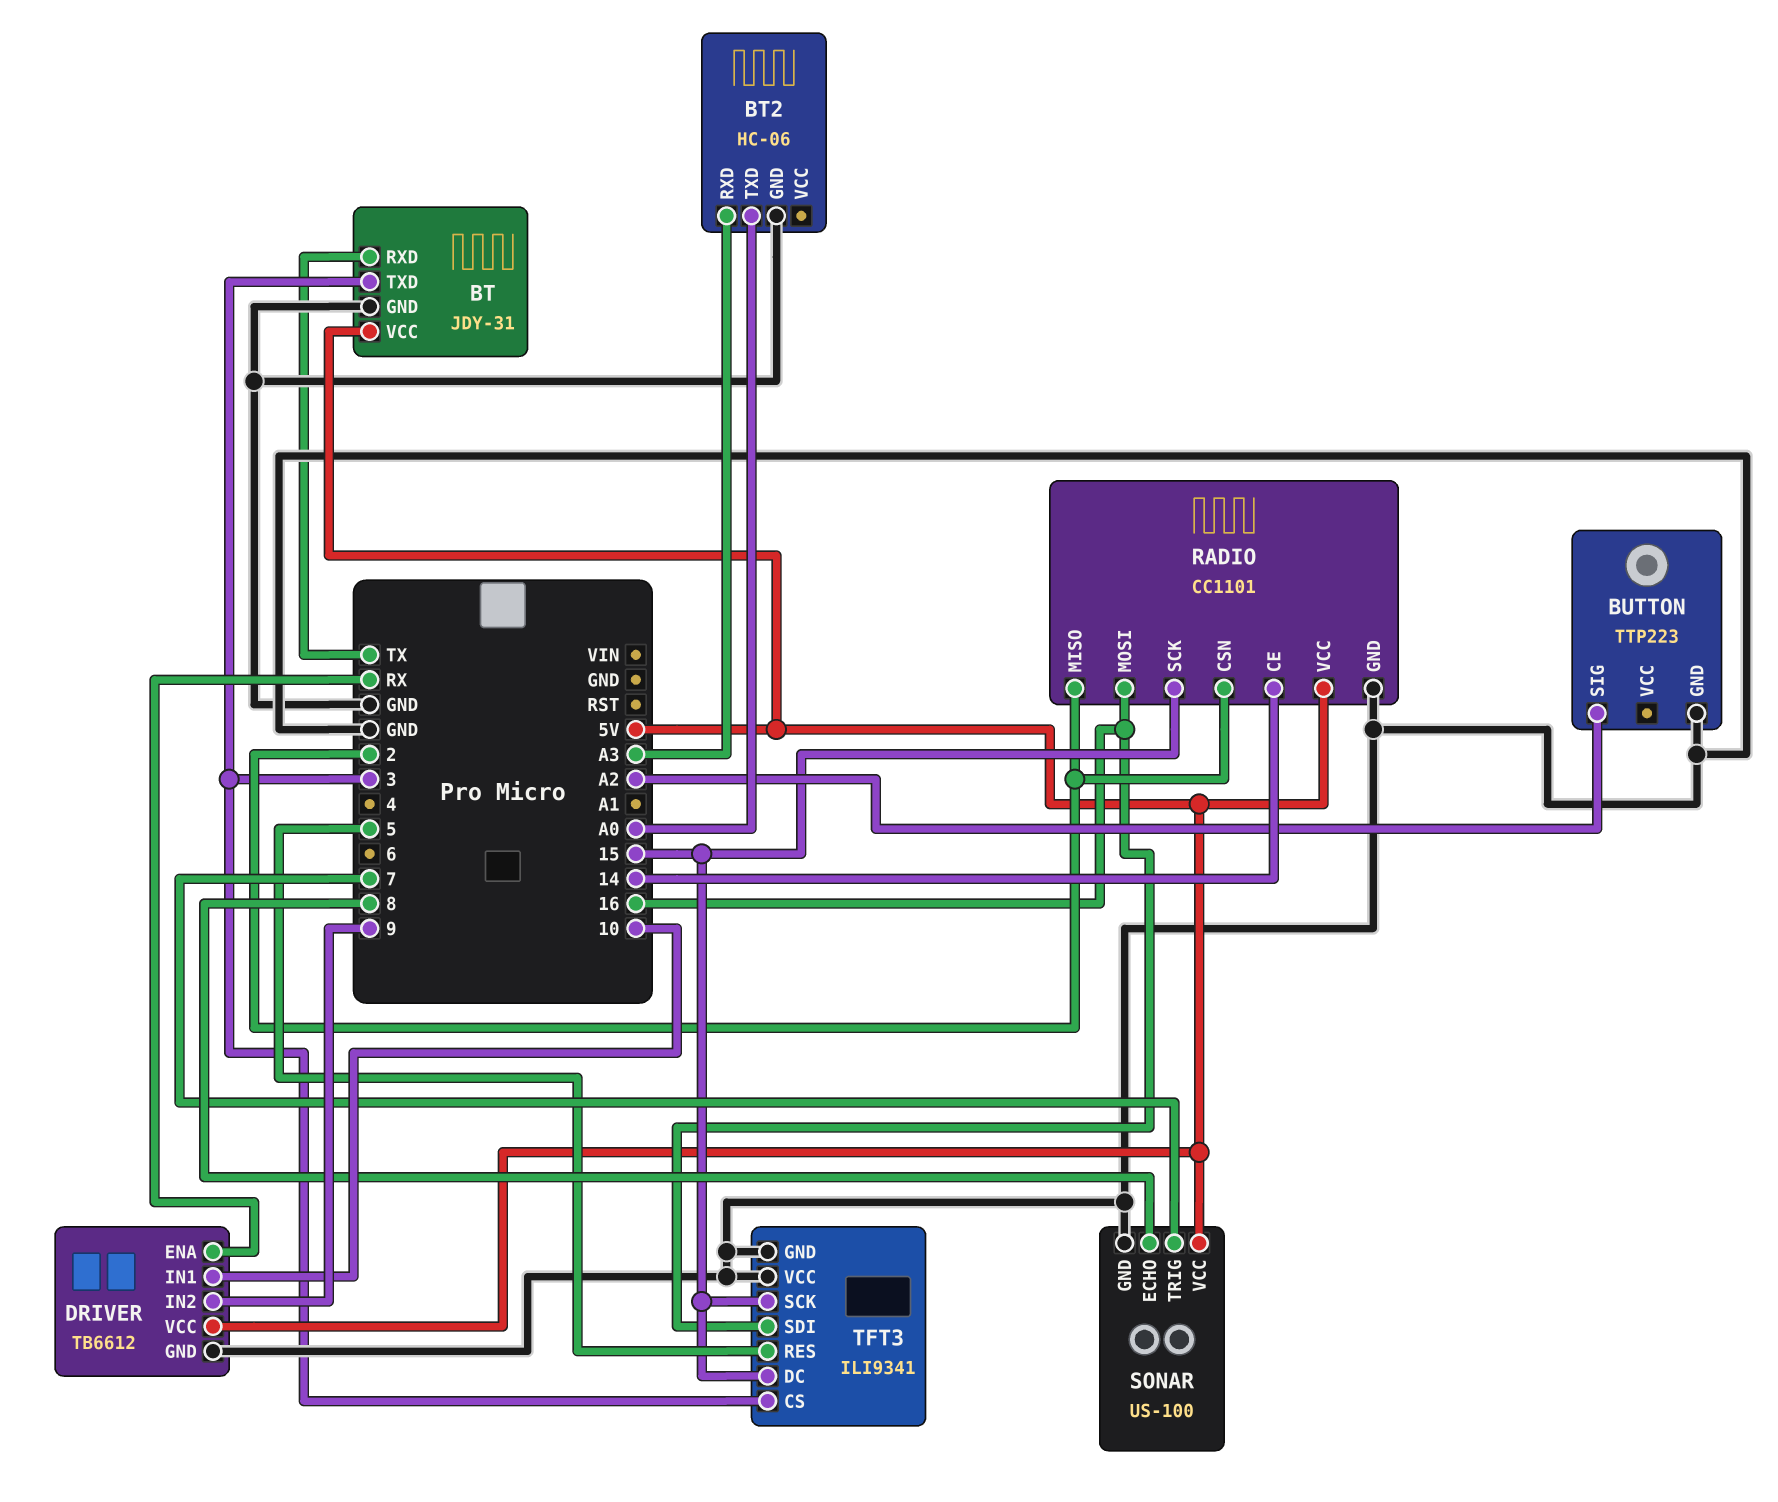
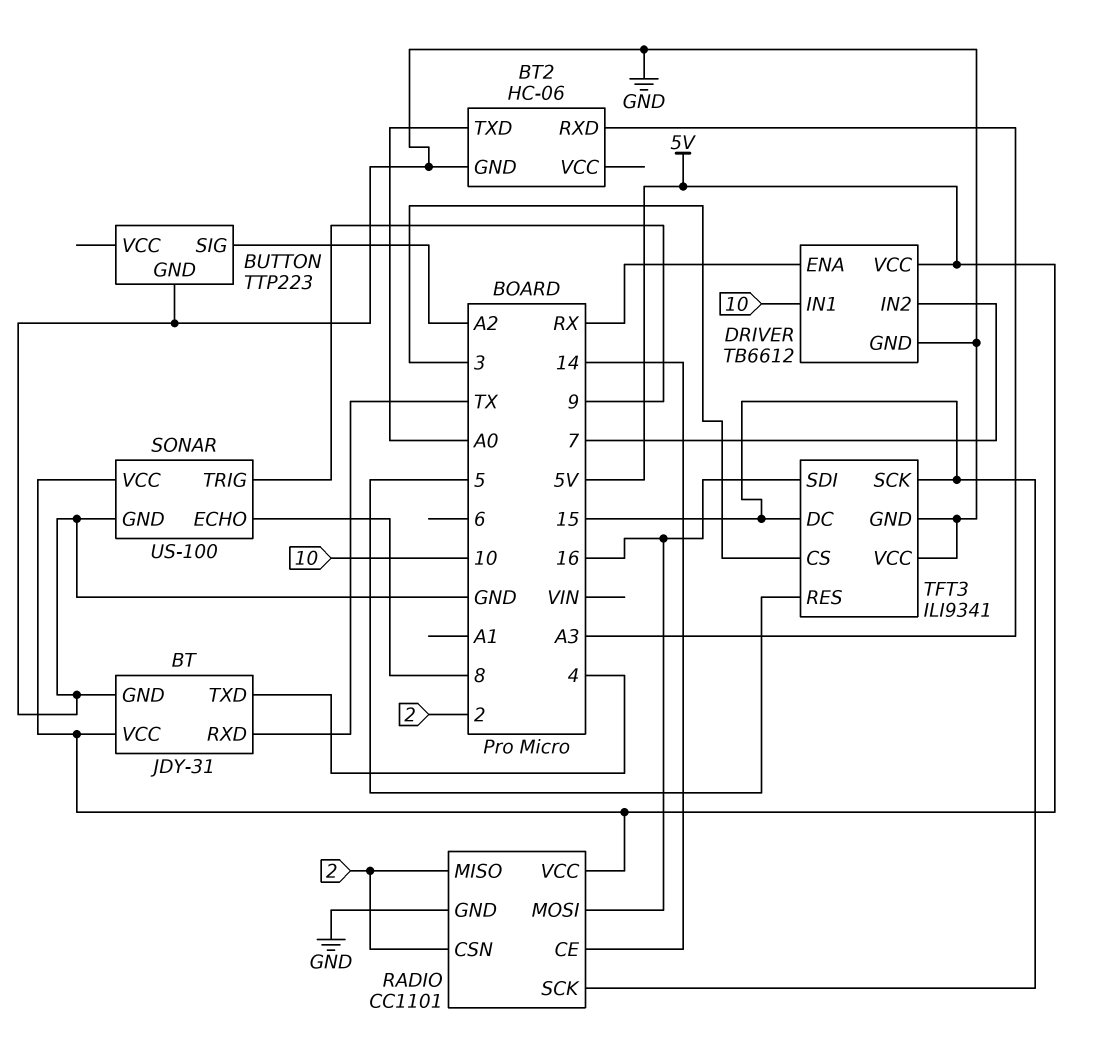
BT pin TXD: 3 -> 4
DRIVER pin IN2: 9 -> 7
SONAR pin TRIG: 7 -> 9

